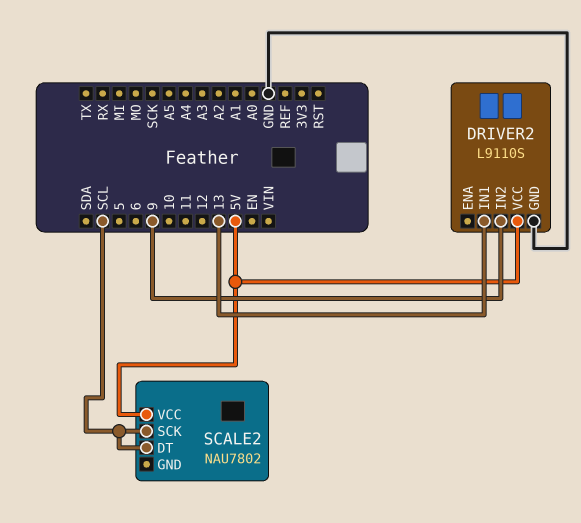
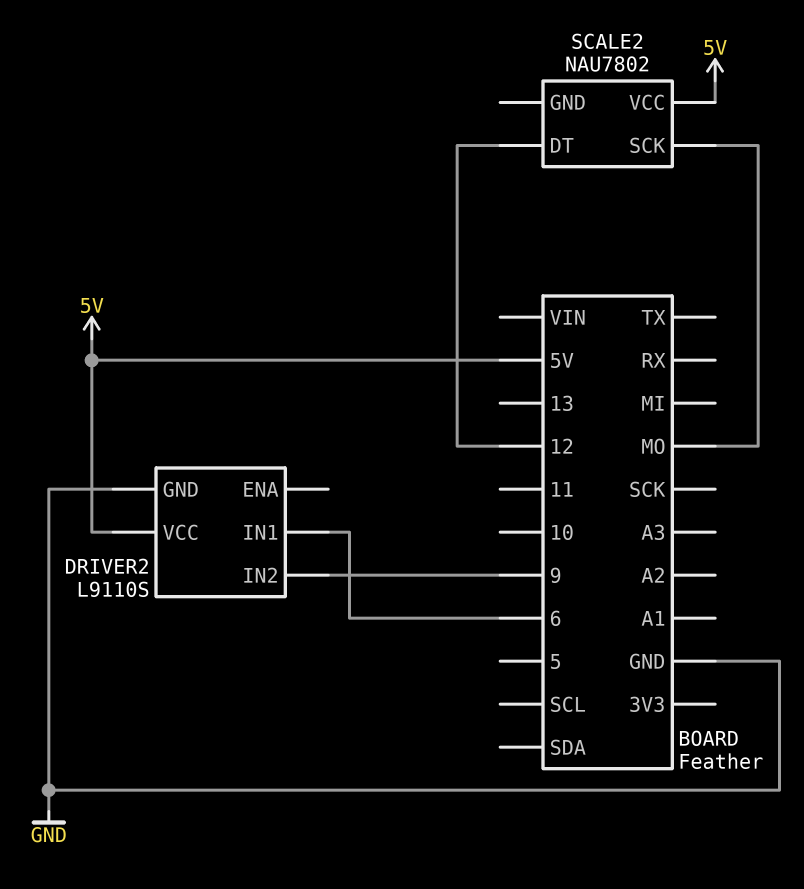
DRIVER2 pin IN1: 13 -> 6
SCALE2 pin DT: SCL -> 12
SCALE2 pin SCK: SCL -> MO

